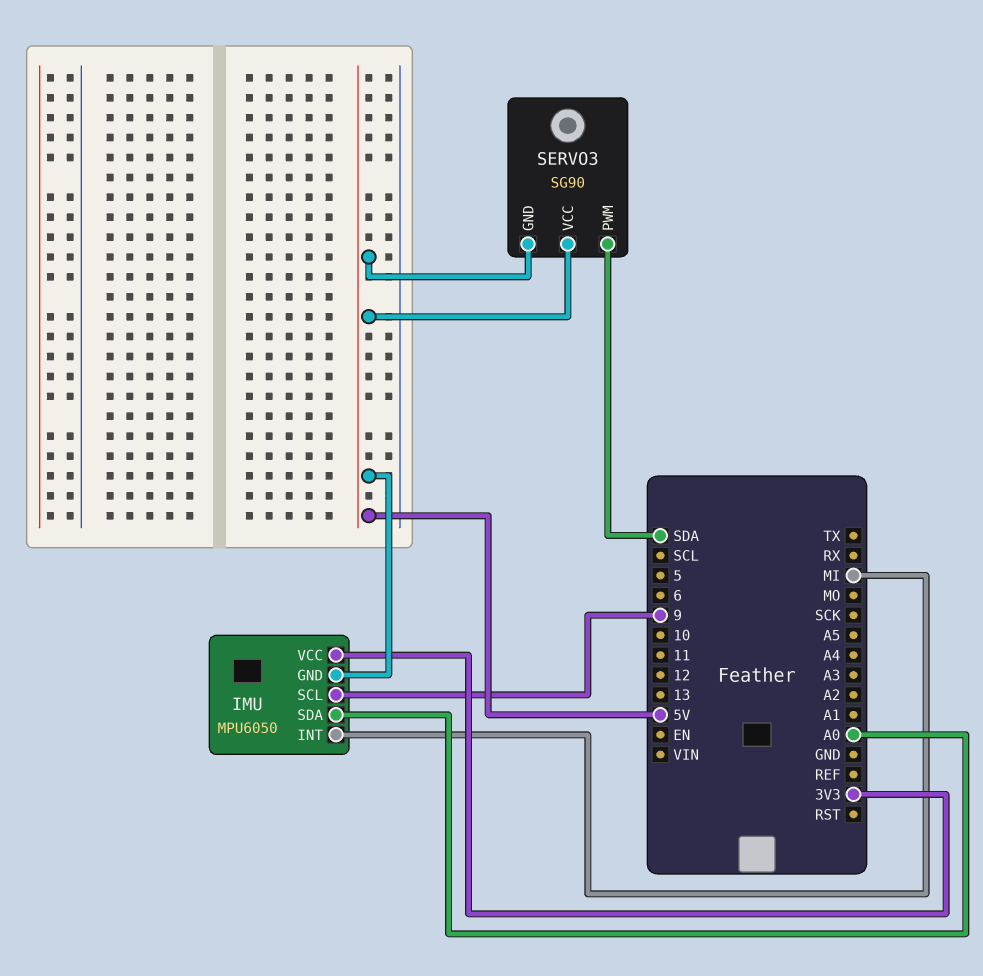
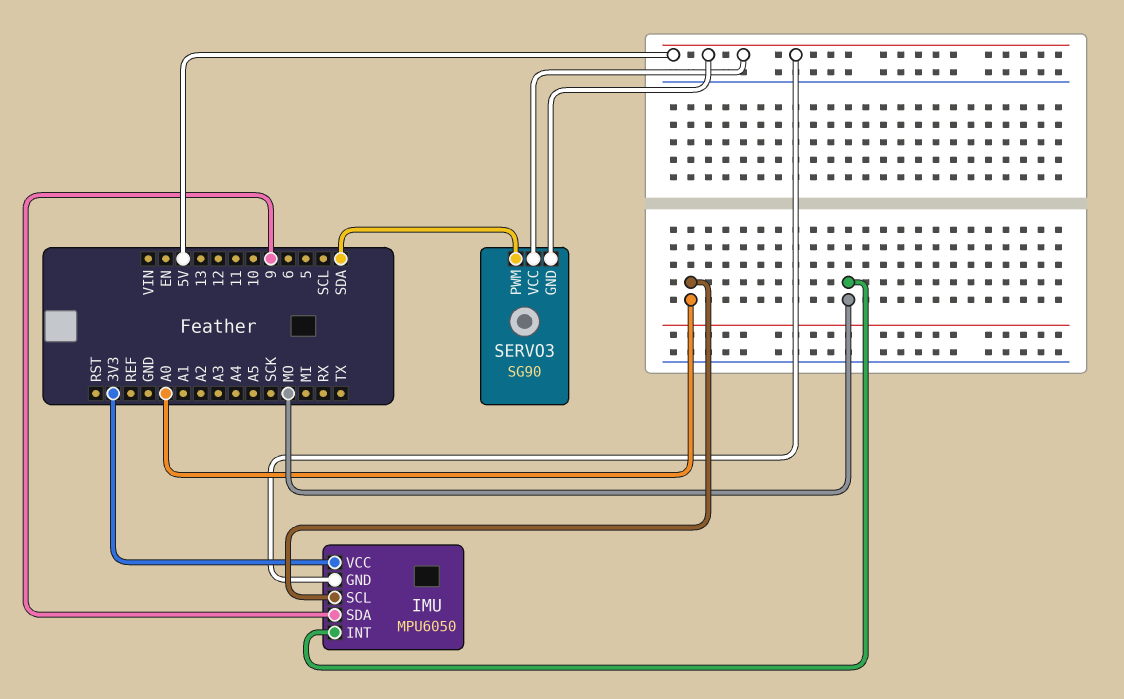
IMU pin INT: MI -> MO
IMU pin SCL: 9 -> A0
IMU pin SDA: A0 -> 9

